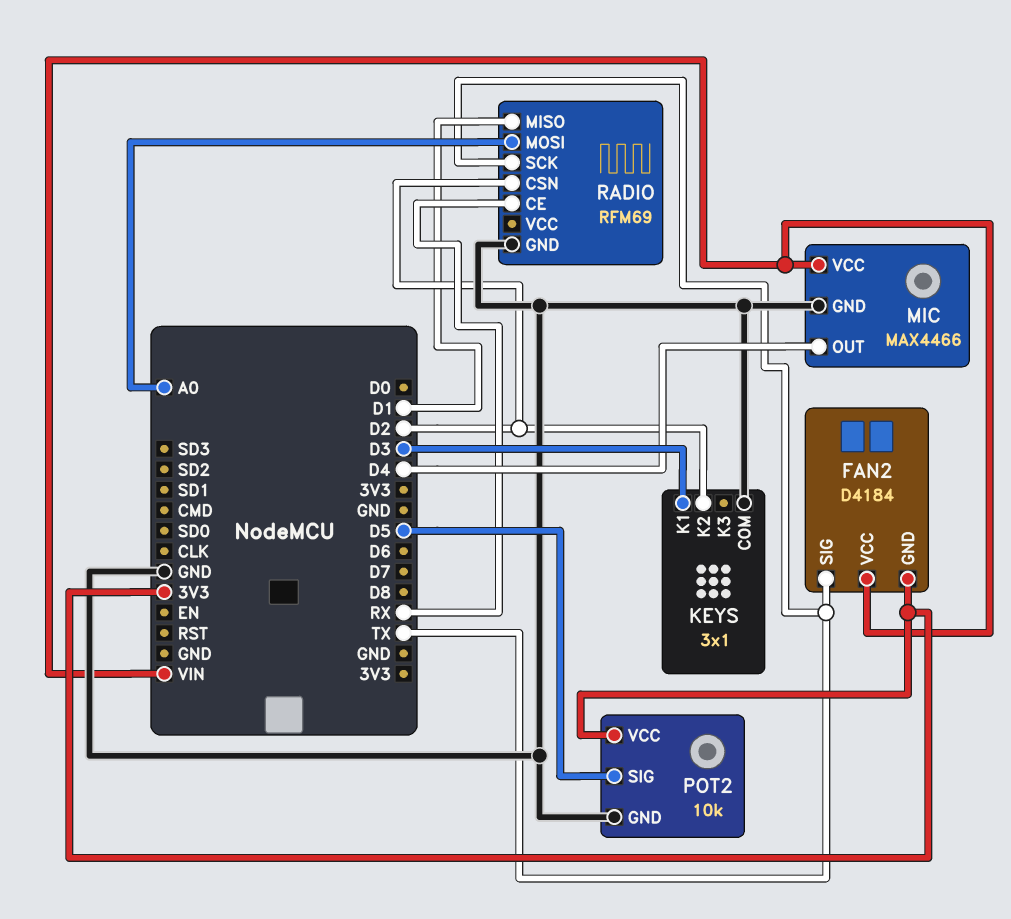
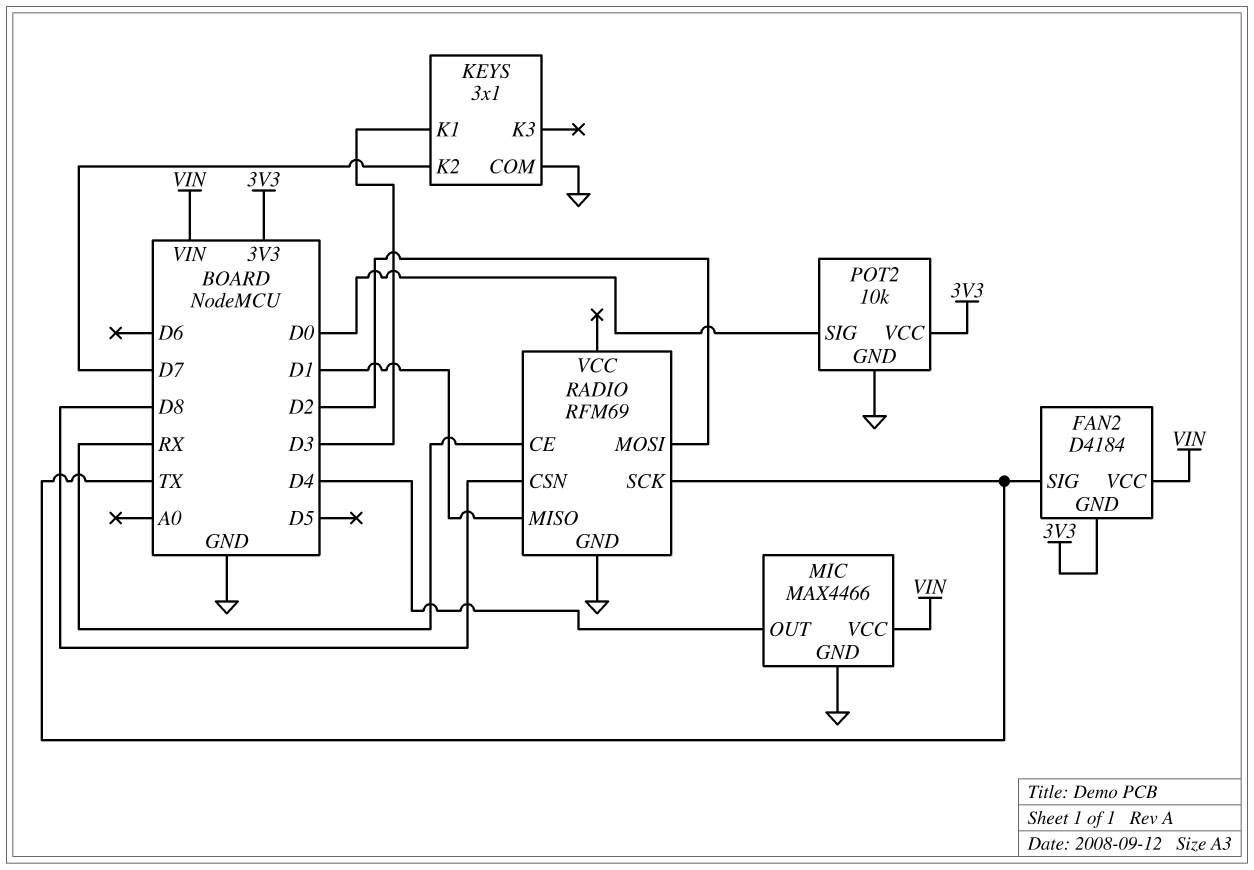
KEYS pin K2: D2 -> D7
POT2 pin SIG: D5 -> D0
RADIO pin CSN: D2 -> D8
RADIO pin MOSI: A0 -> D2

